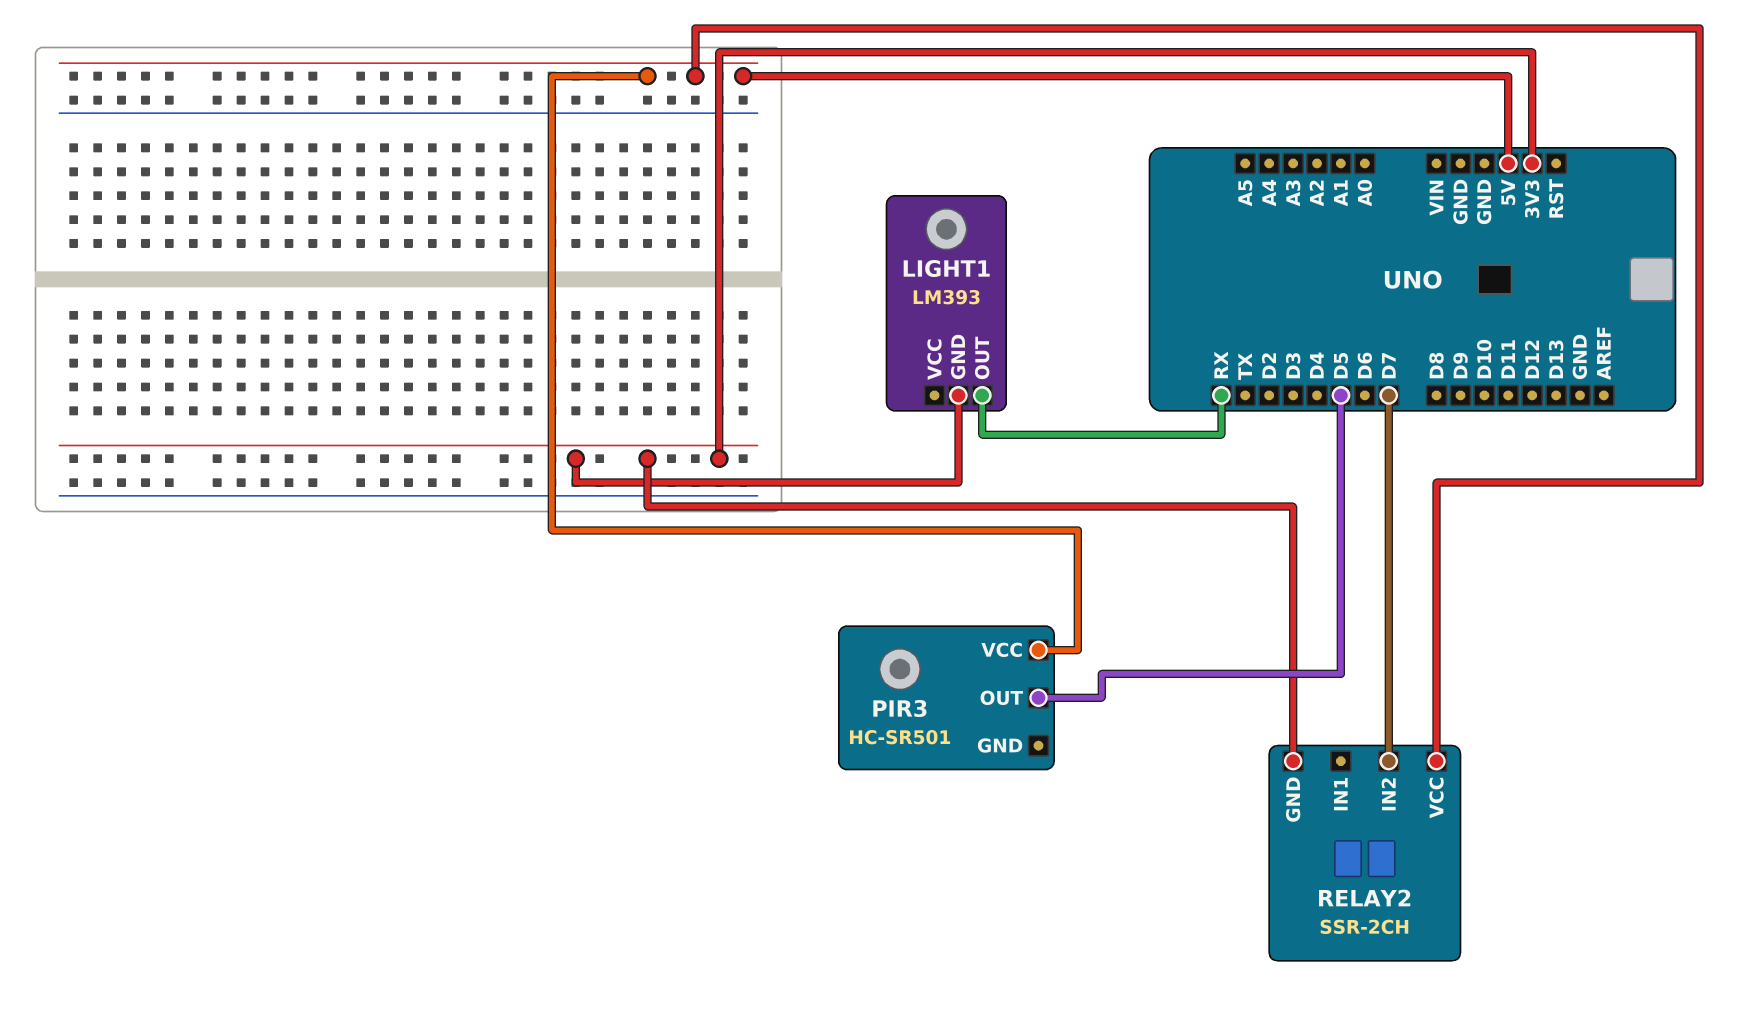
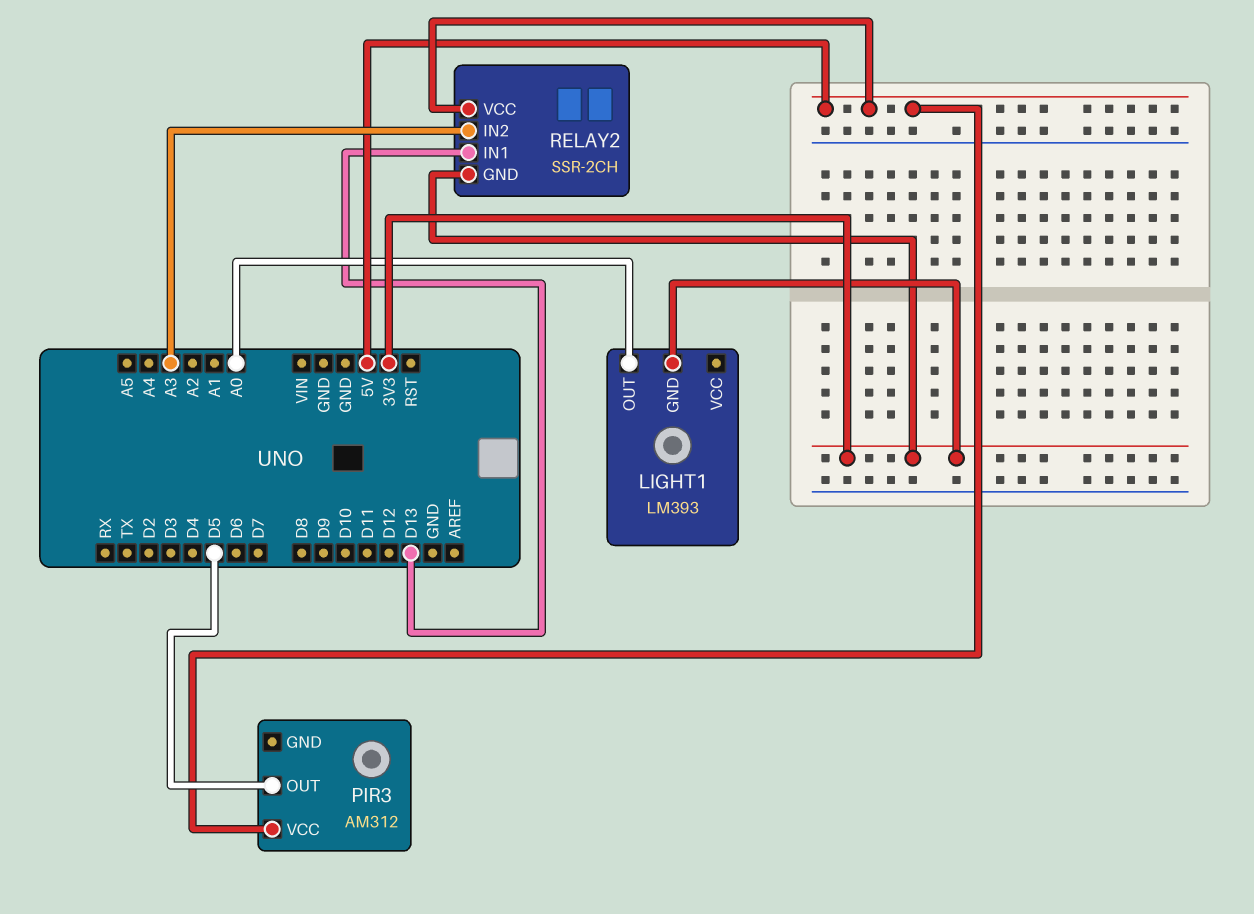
LIGHT1 pin OUT: RX -> A0
PIR3: HC-SR501 -> AM312
RELAY2 pin IN1: none -> D13
RELAY2 pin IN2: D7 -> A3

